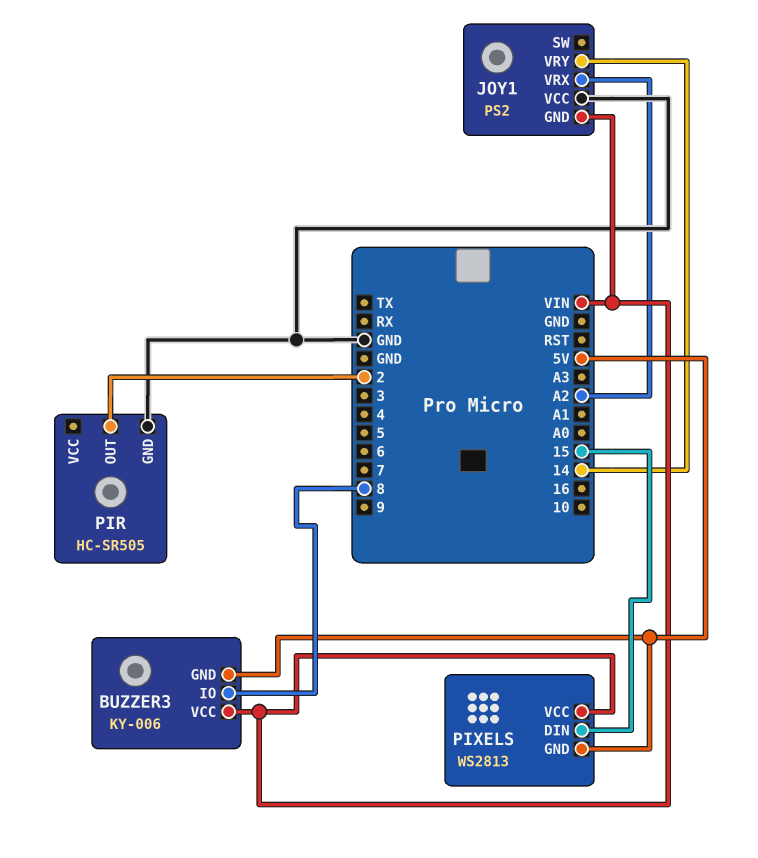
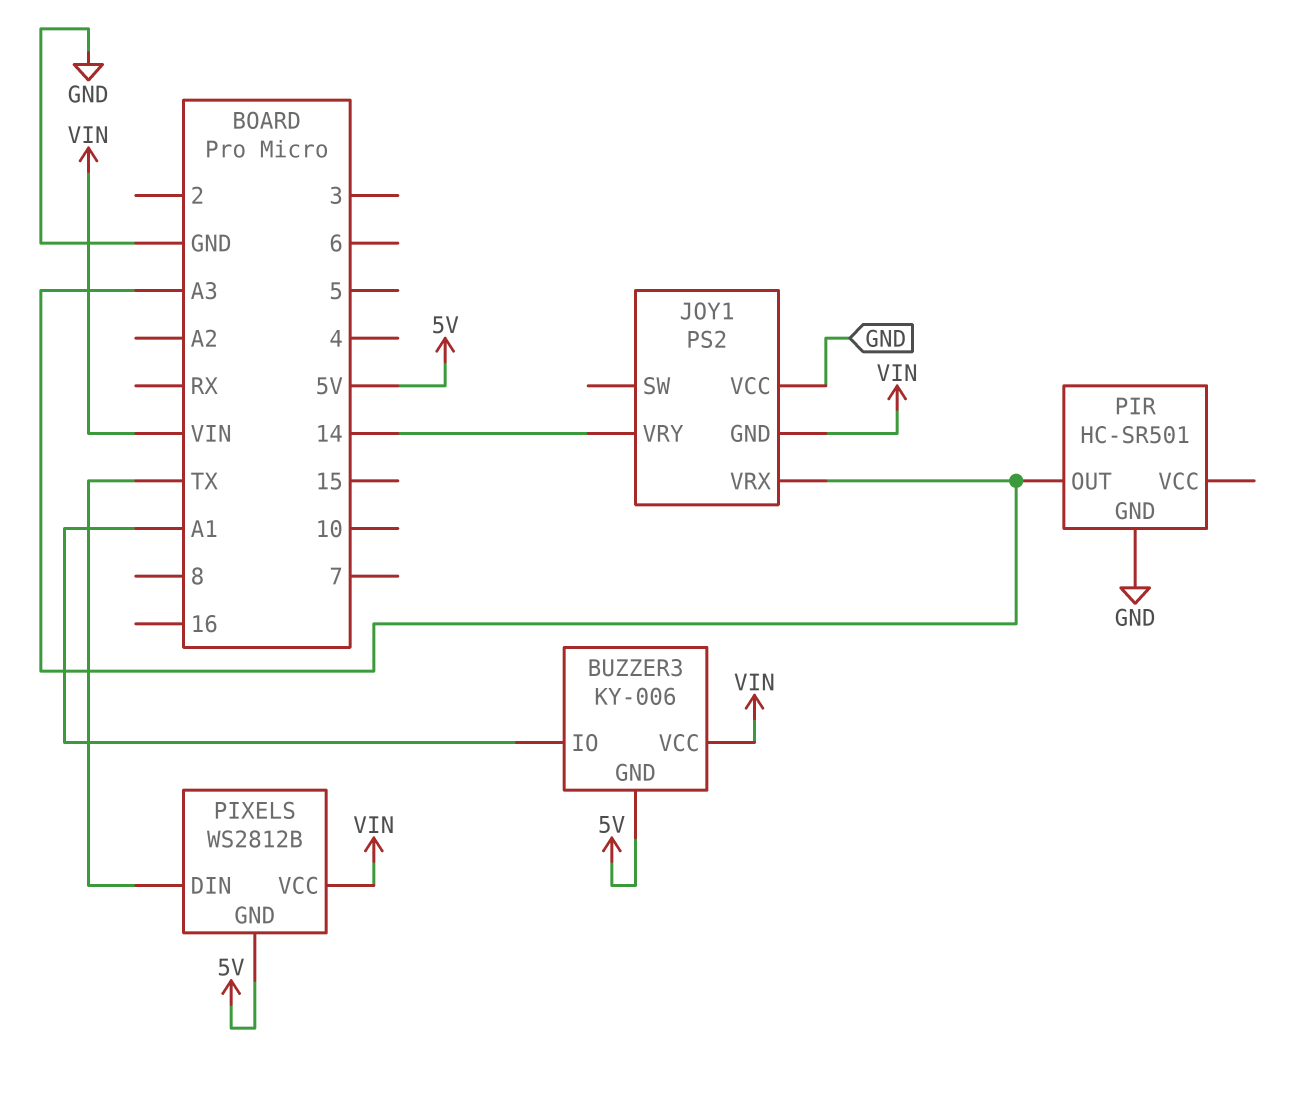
BUZZER3 pin IO: 8 -> A1
JOY1 pin VRX: A2 -> A3
PIR: HC-SR505 -> HC-SR501
PIR pin OUT: 2 -> A3
PIXELS: WS2813 -> WS2812B
PIXELS pin DIN: 15 -> TX

